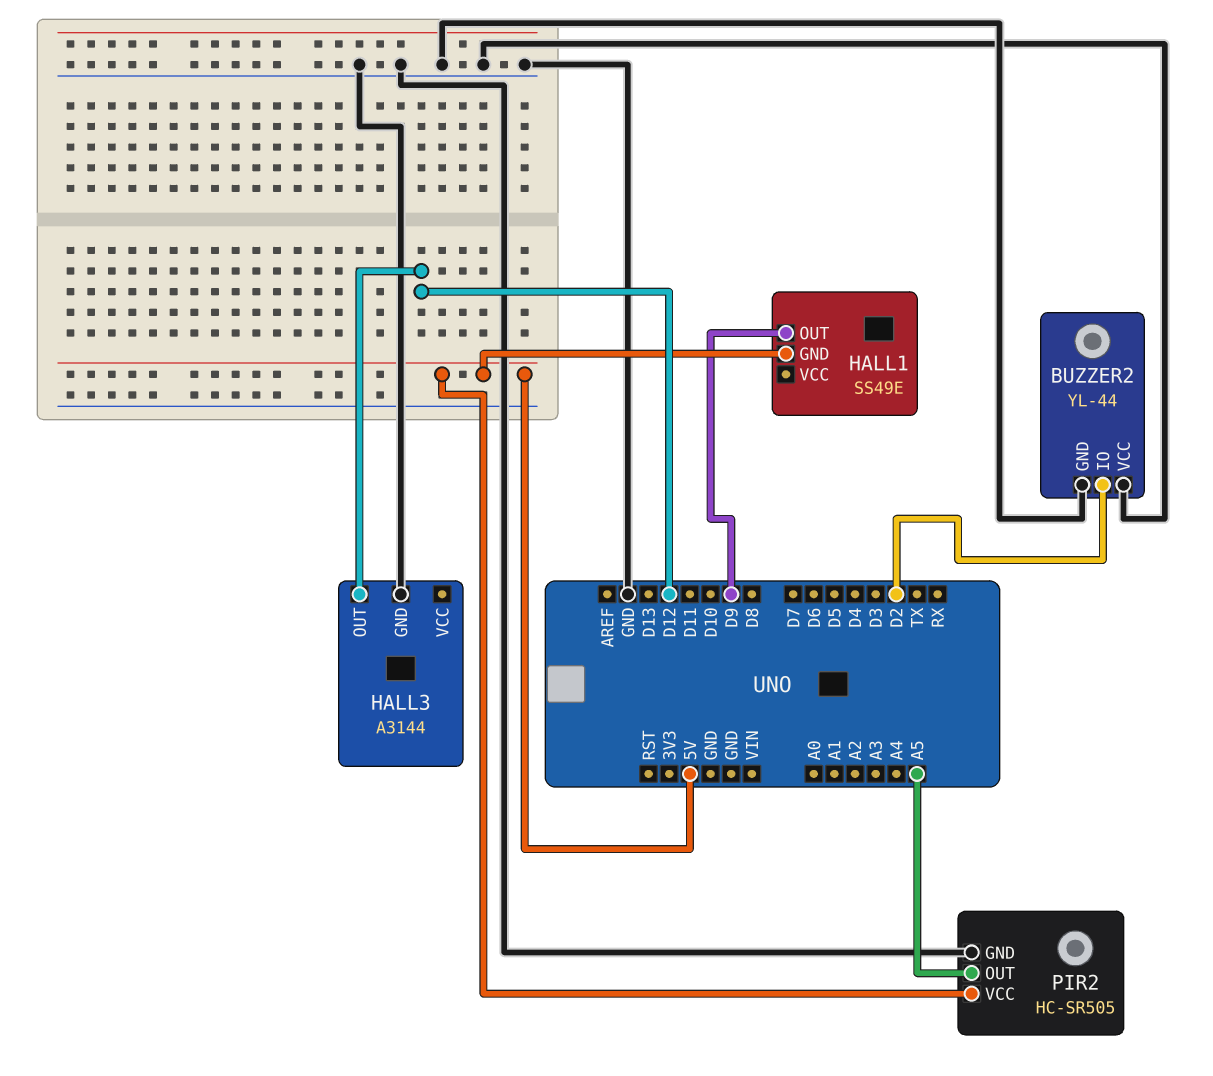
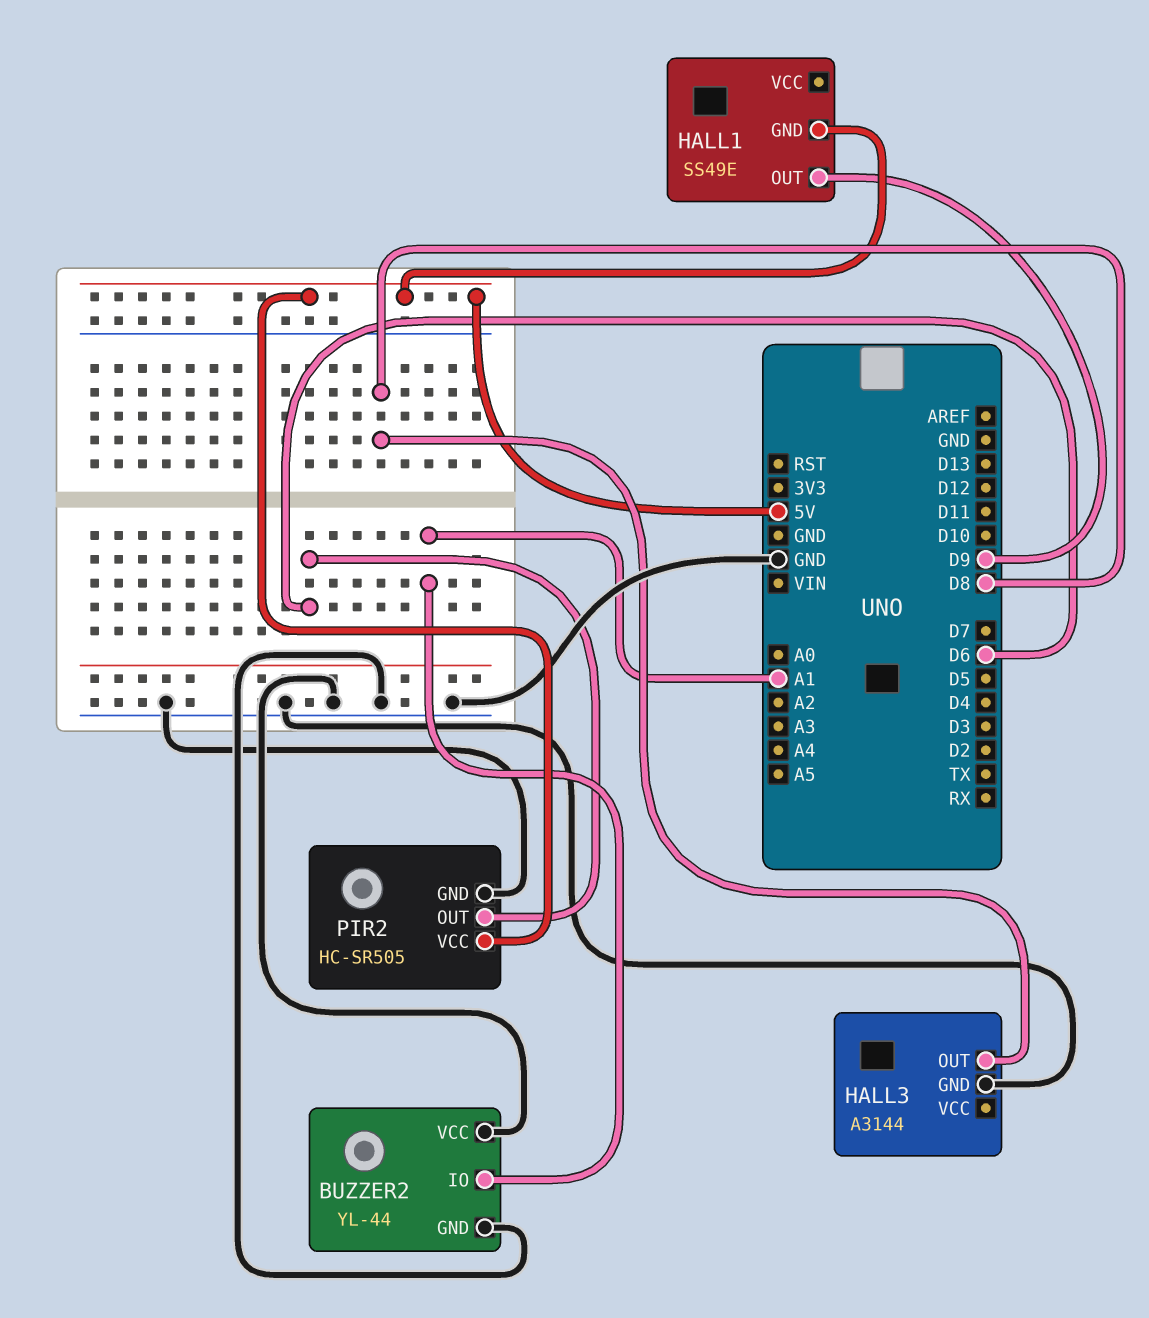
BUZZER2 pin IO: D2 -> A1
HALL3 pin OUT: D12 -> D8
PIR2 pin OUT: A5 -> D6

